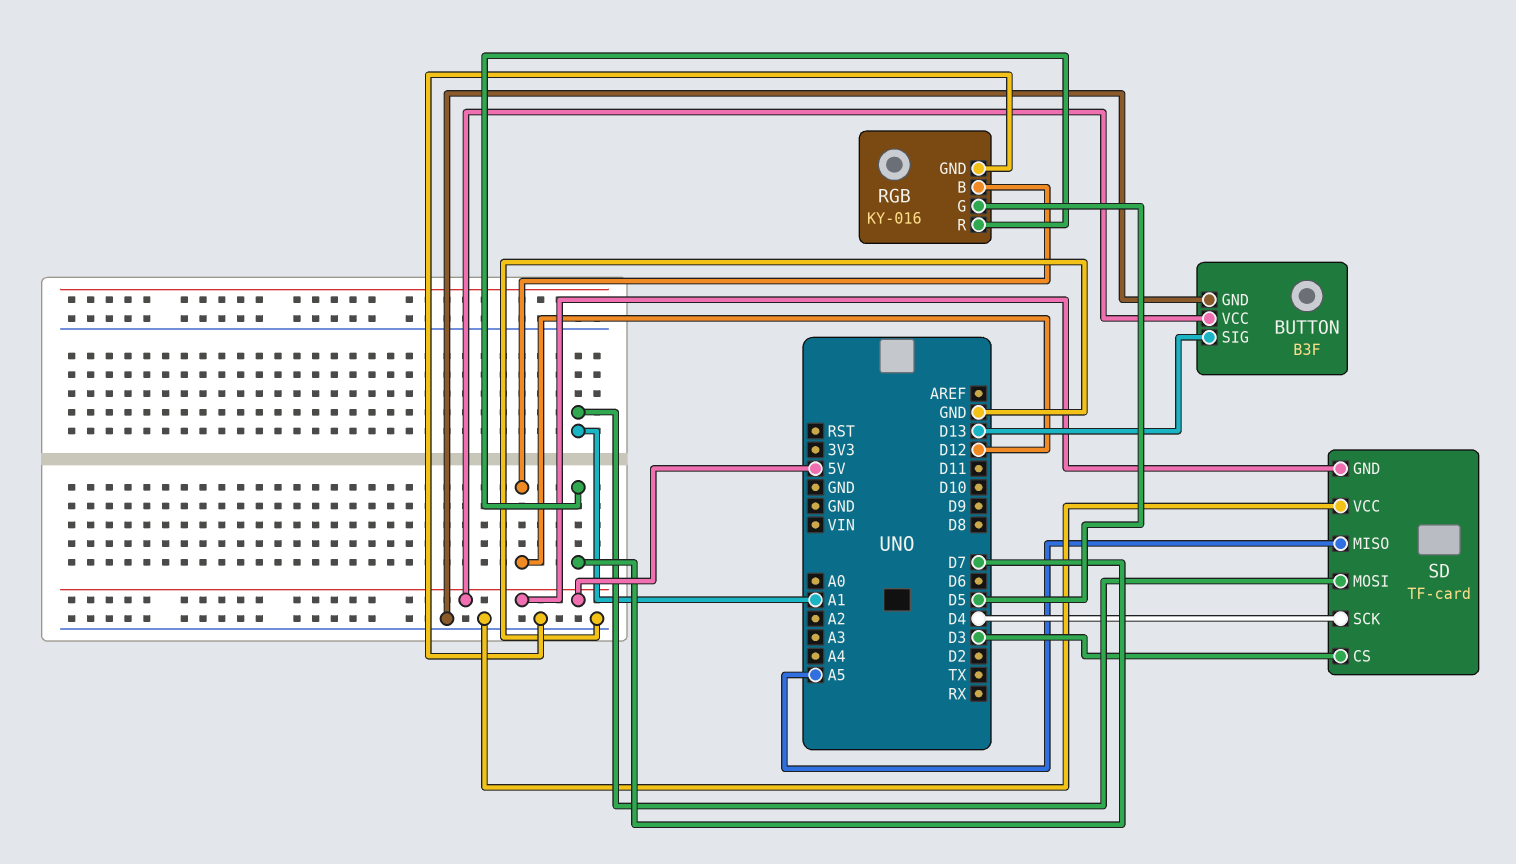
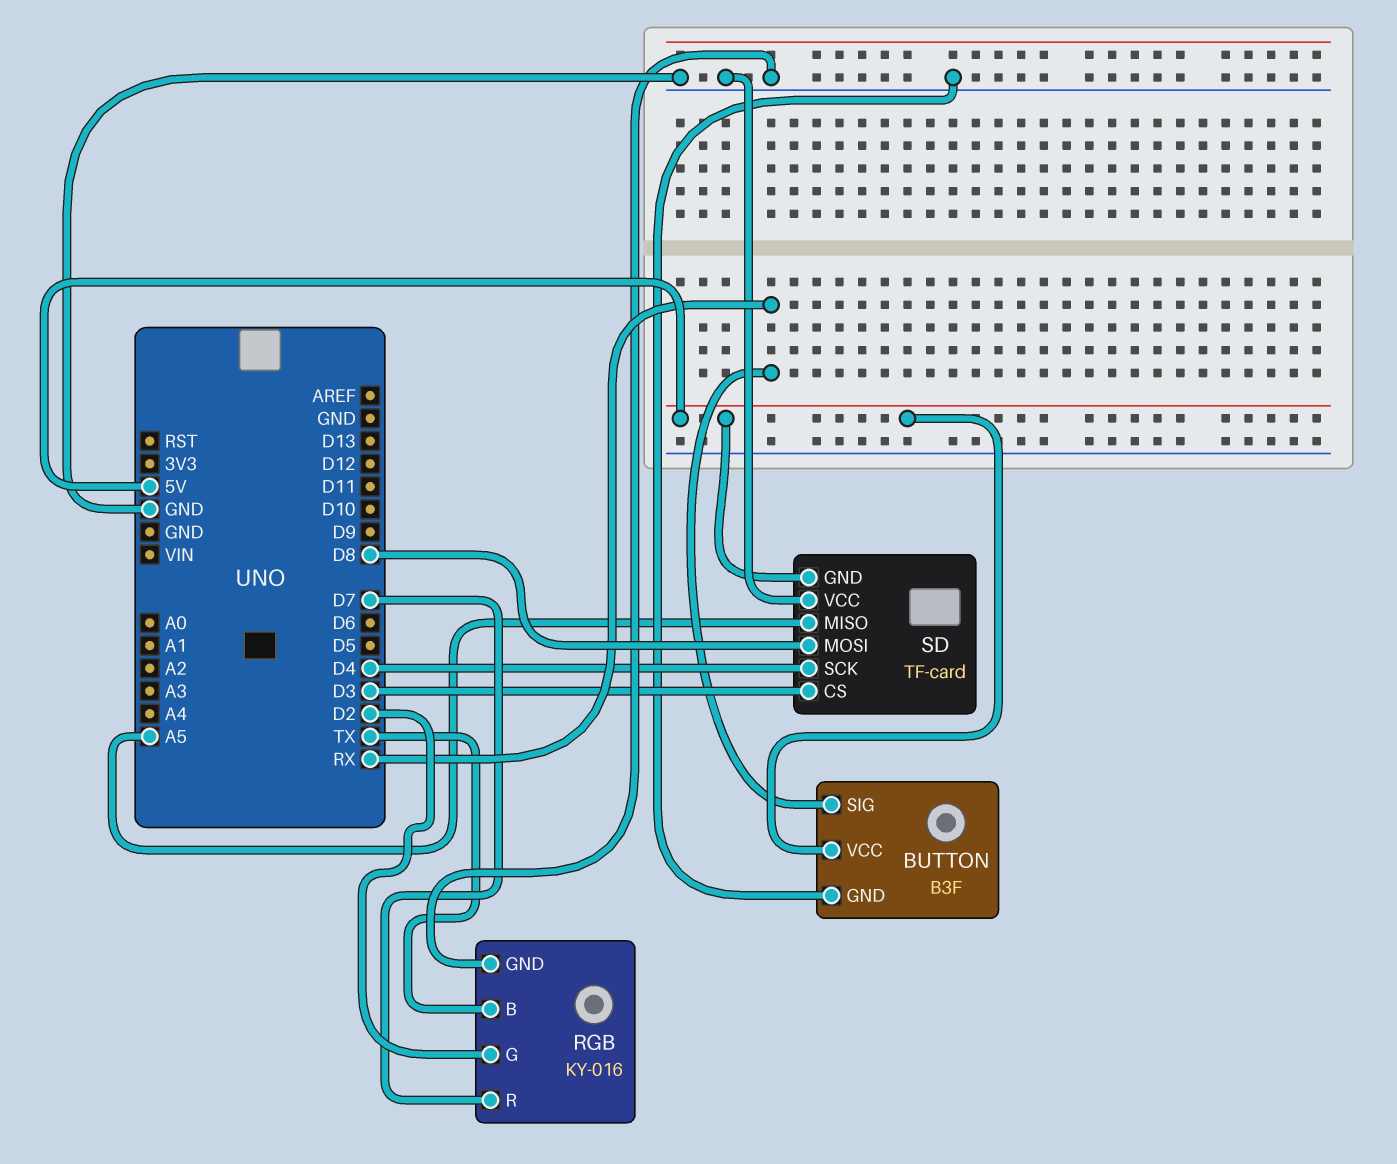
BUTTON pin SIG: D13 -> RX
RGB pin B: D12 -> TX
RGB pin G: D5 -> D2
SD pin MOSI: A1 -> D8

